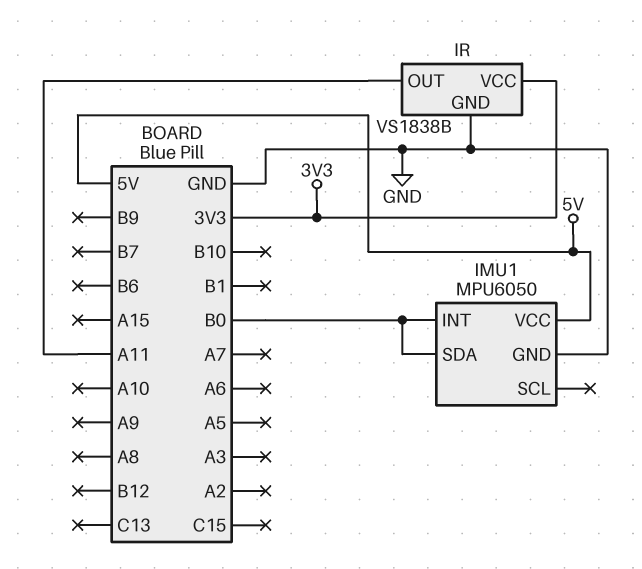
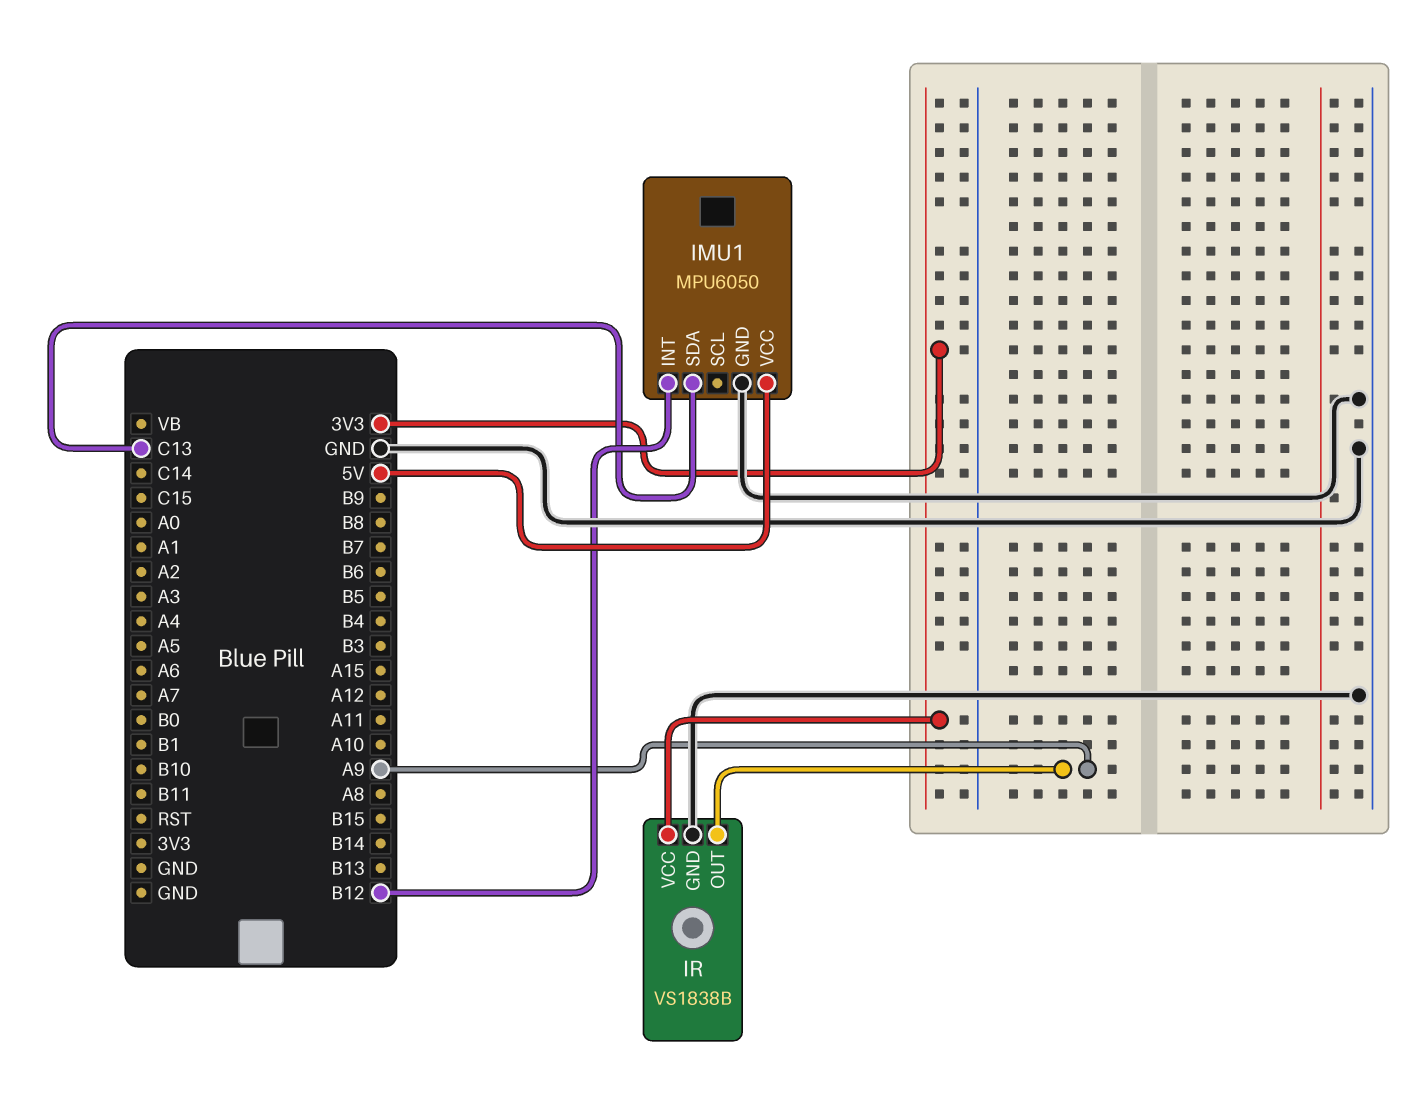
IMU1 pin INT: B0 -> B12
IMU1 pin SDA: B0 -> C13
IR pin OUT: A11 -> A9

